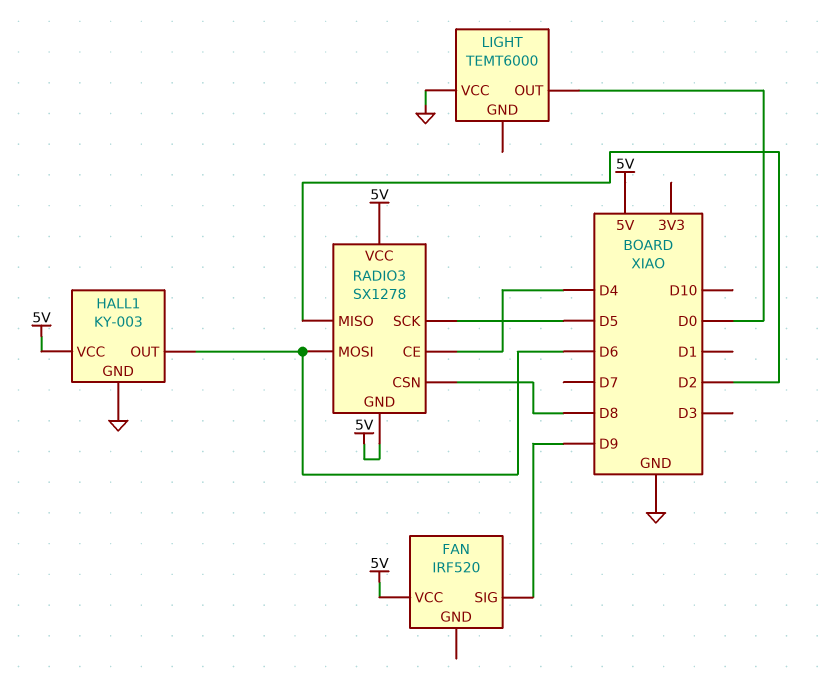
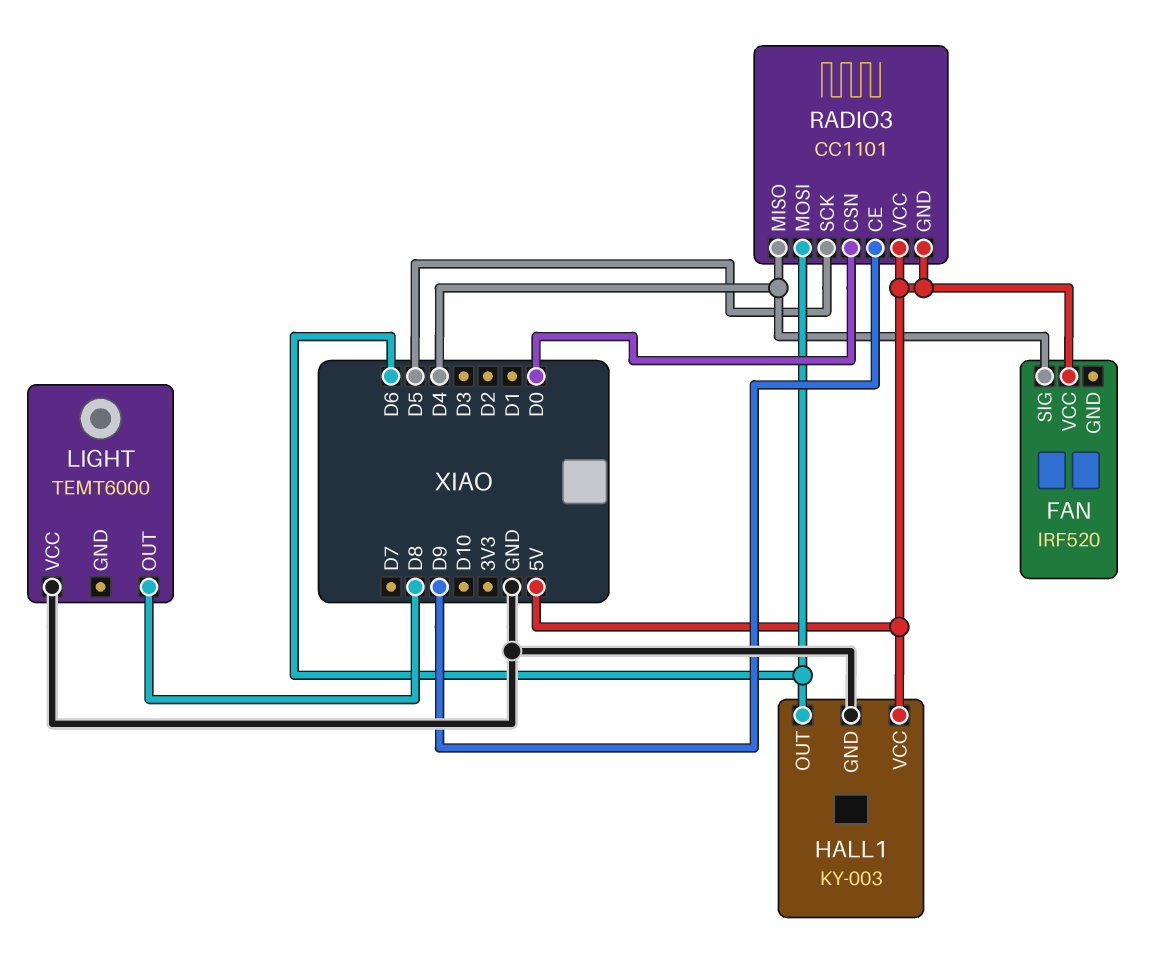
FAN pin SIG: D9 -> D4
LIGHT pin OUT: D0 -> D8
RADIO3: SX1278 -> CC1101
RADIO3 pin CE: D4 -> D9
RADIO3 pin CSN: D8 -> D0
RADIO3 pin MISO: D2 -> D4

